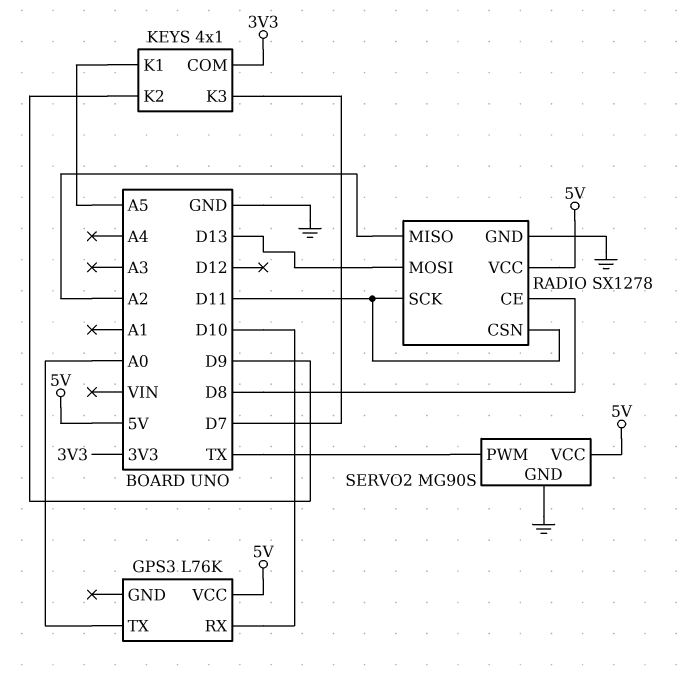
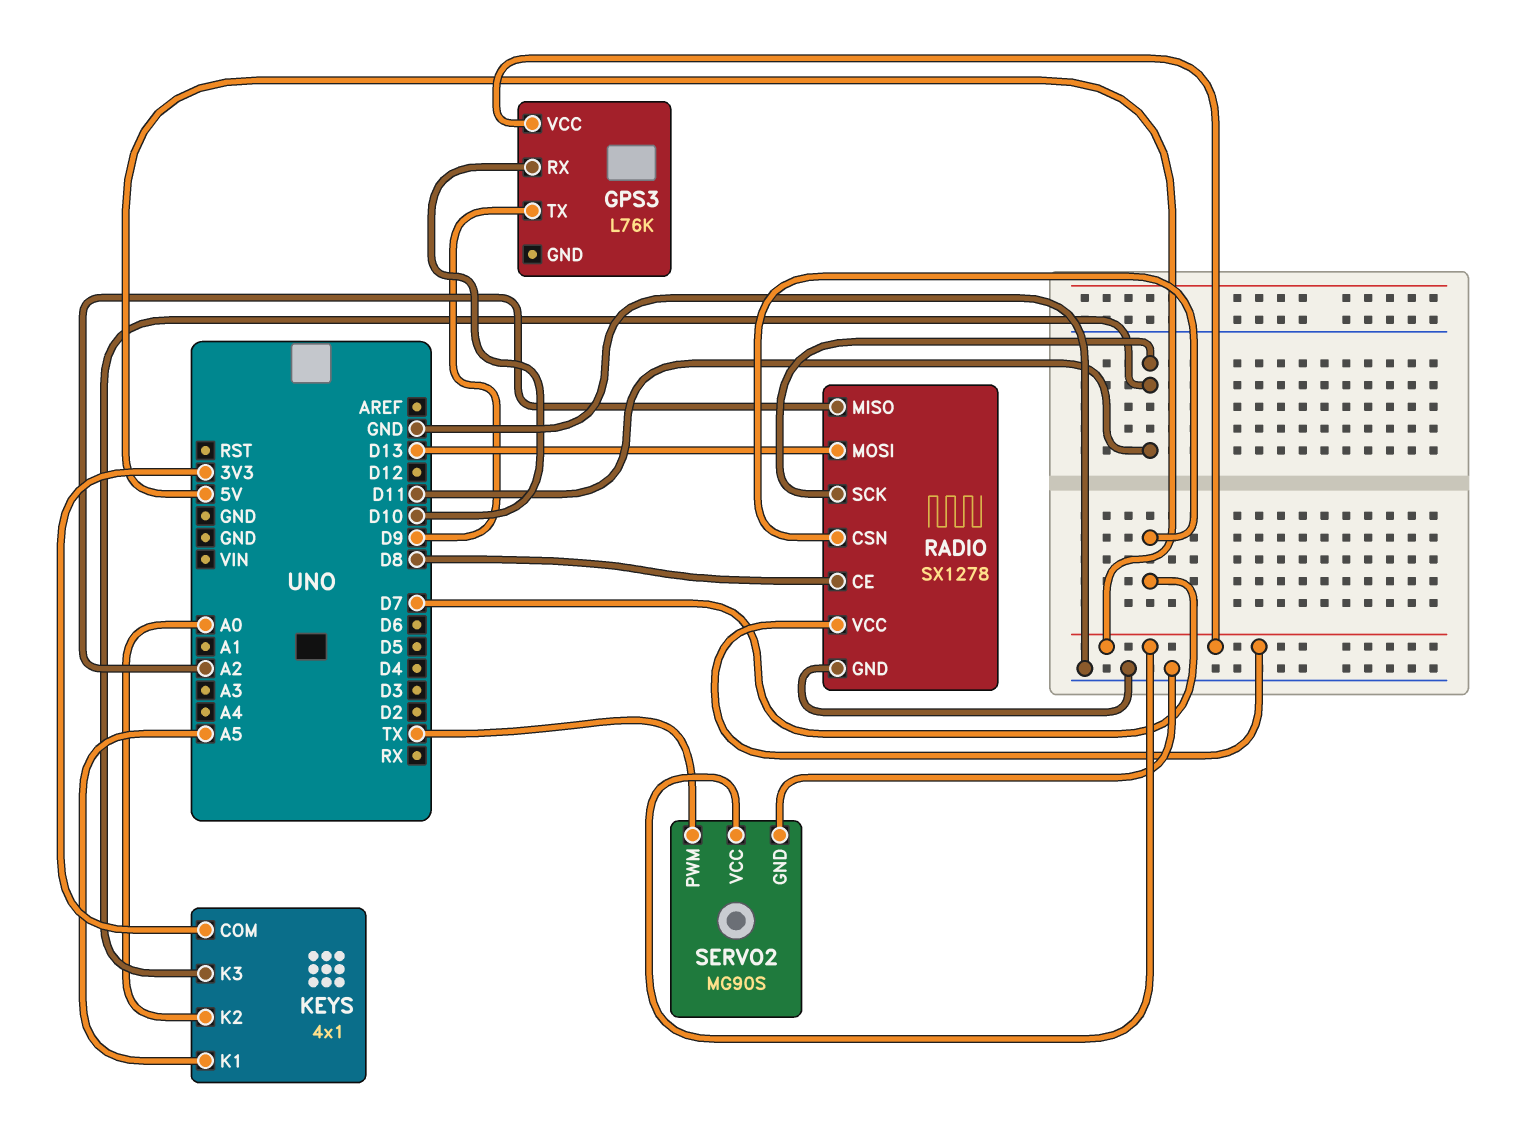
GPS3 pin TX: A0 -> D9
KEYS pin K2: D9 -> A0
KEYS pin K3: D7 -> D11
RADIO pin CSN: D11 -> D7

